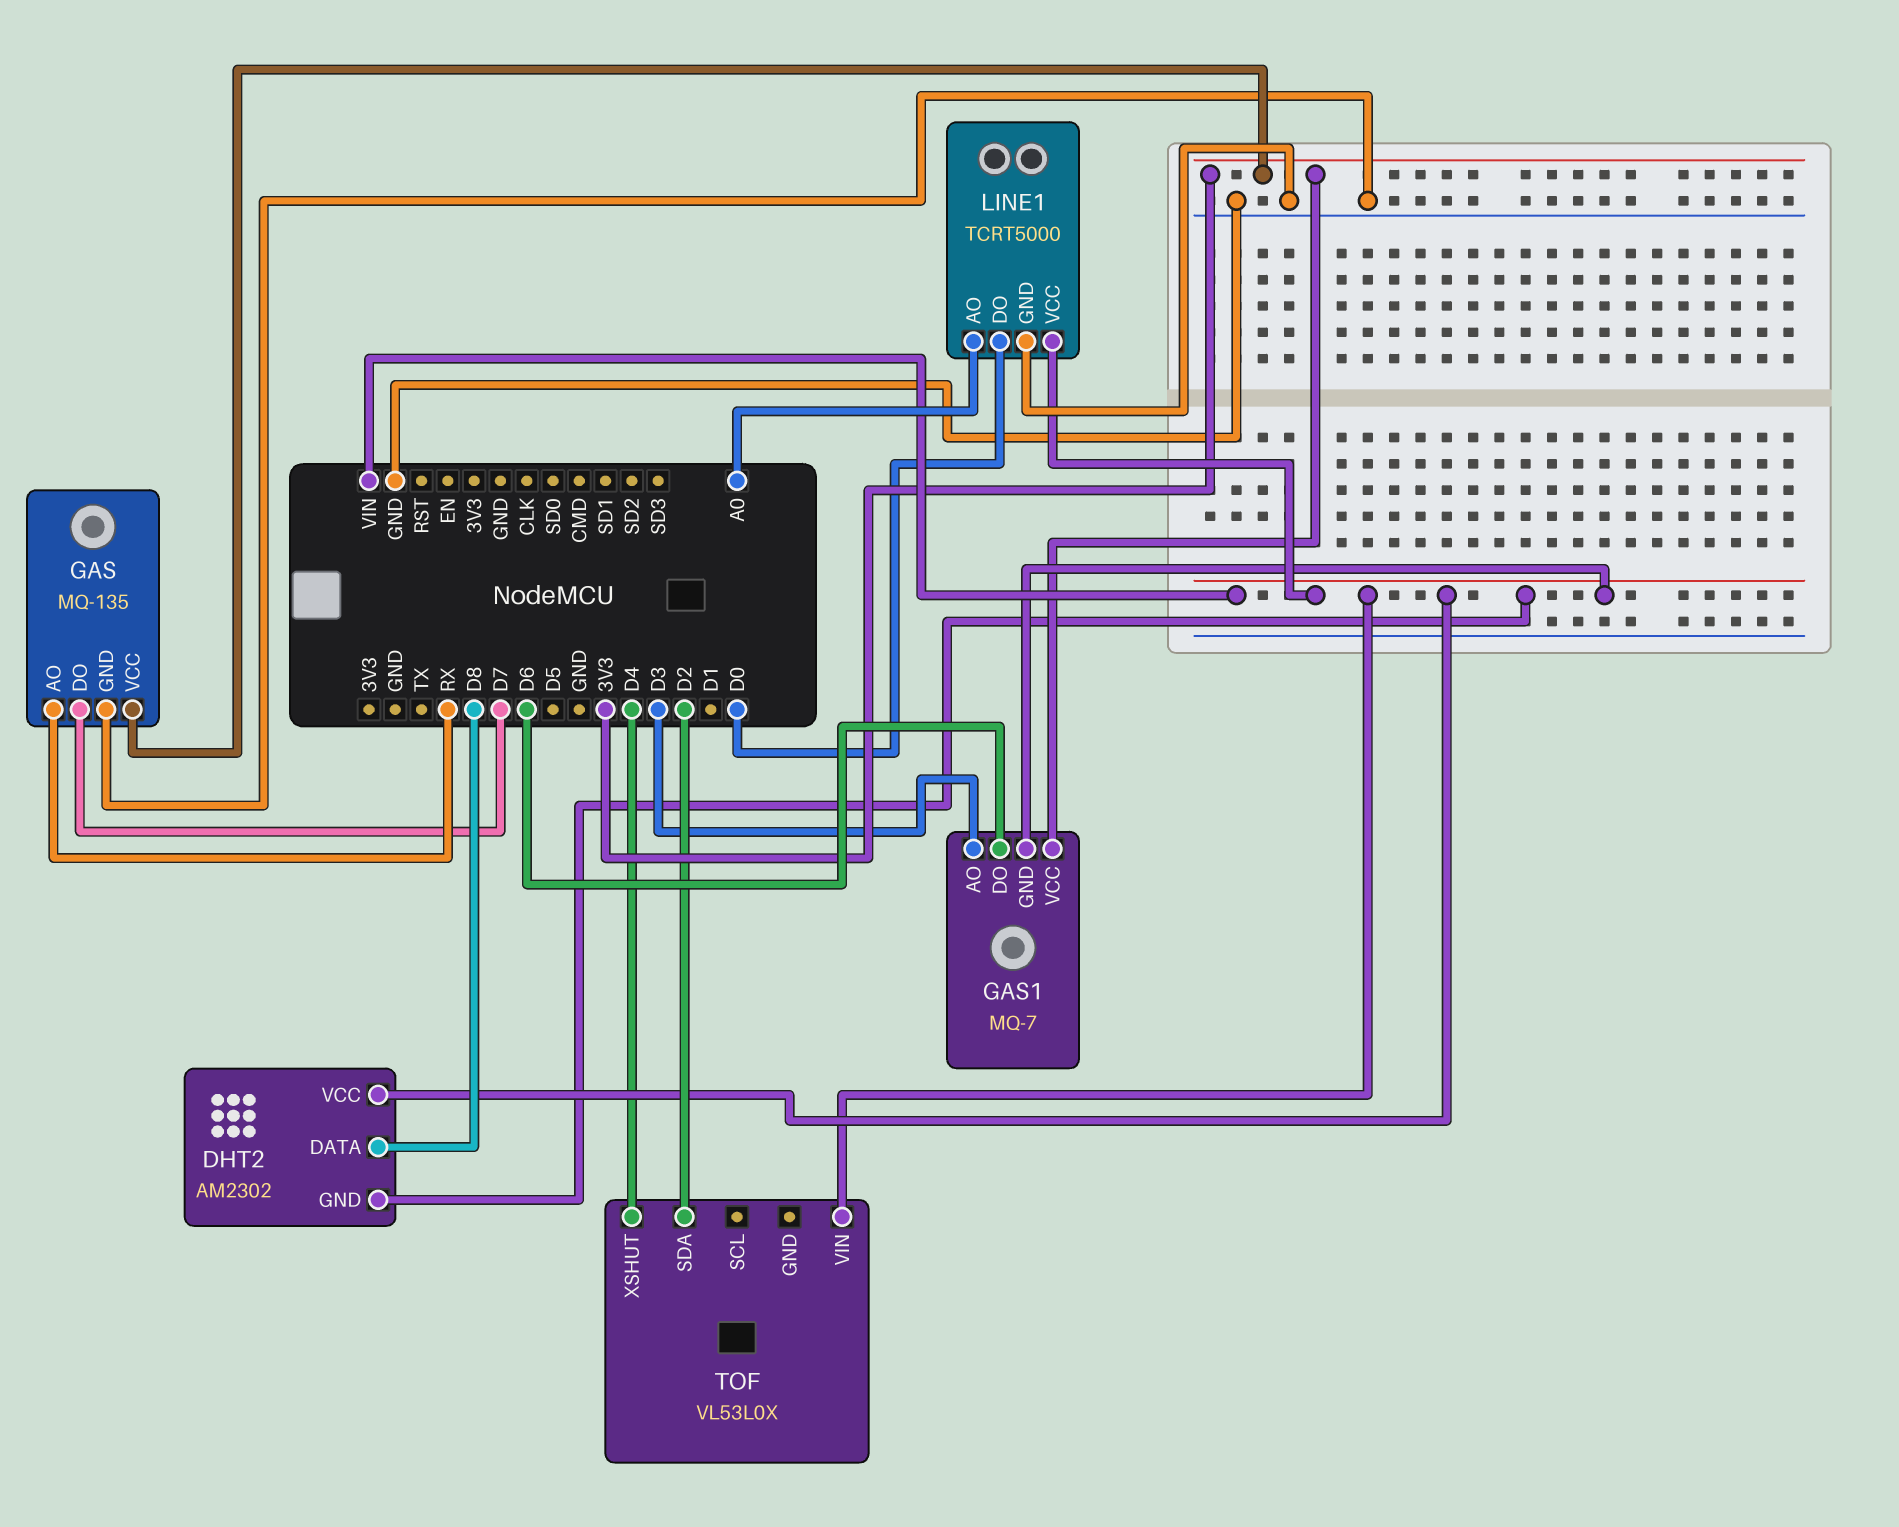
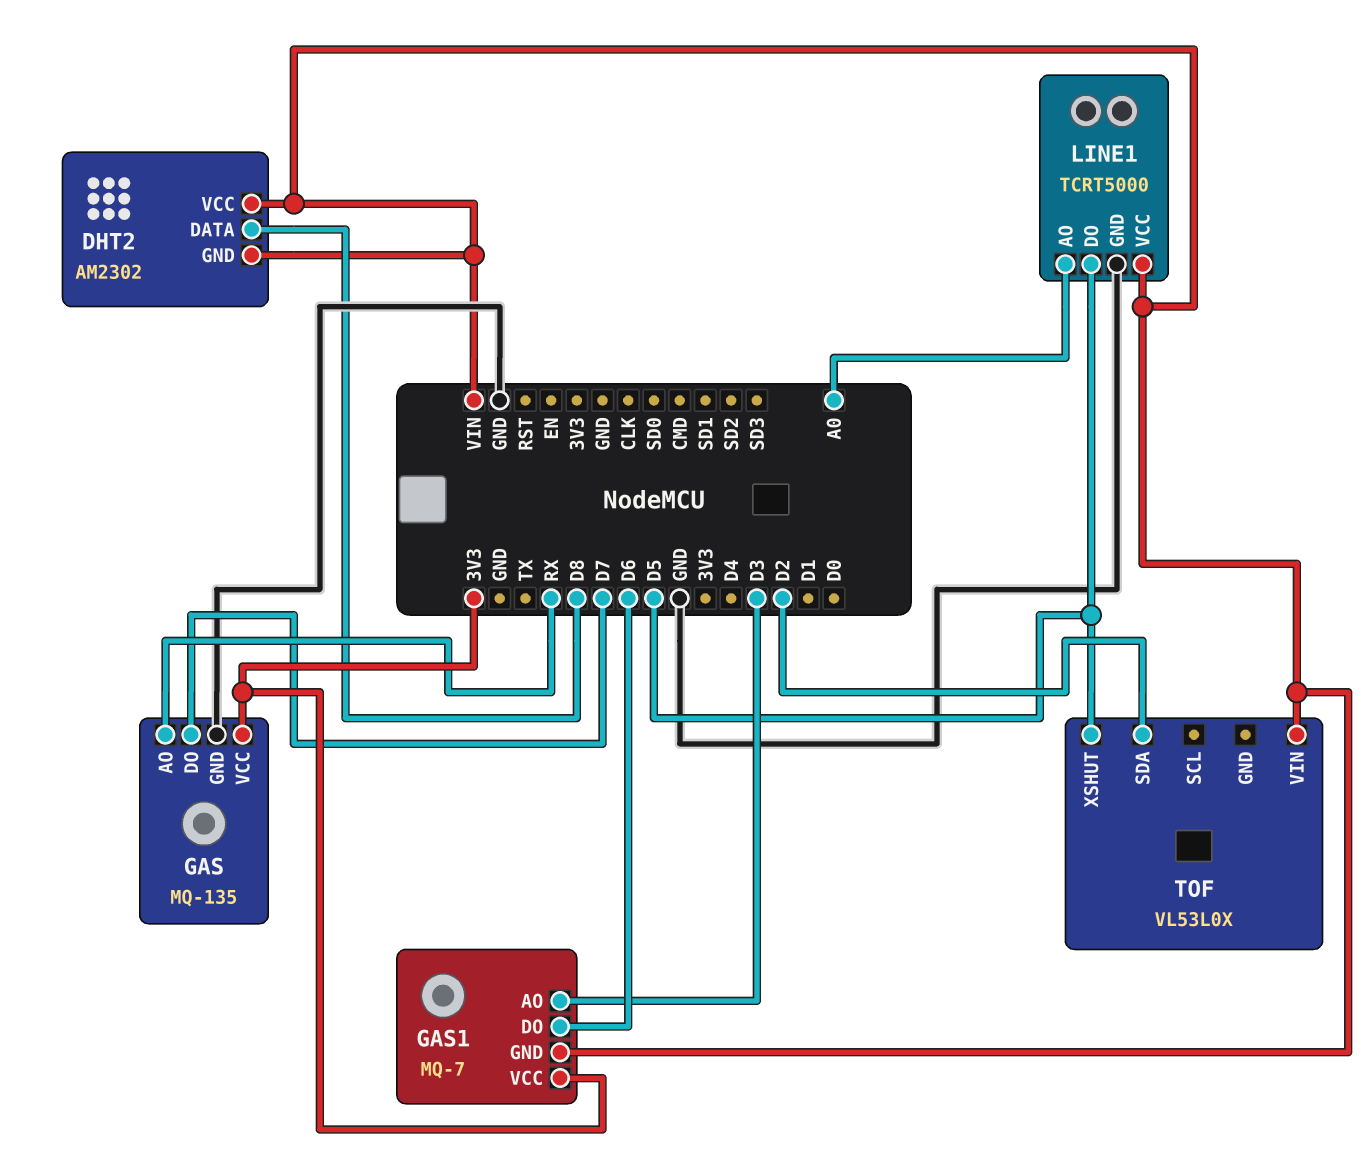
LINE1 pin DO: D0 -> D5
TOF pin XSHUT: D4 -> D5

